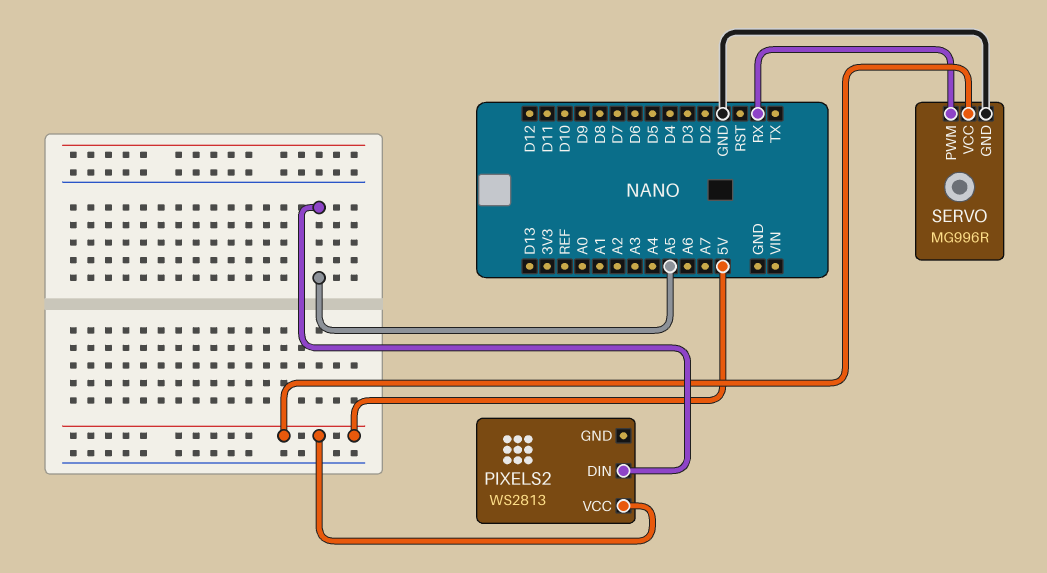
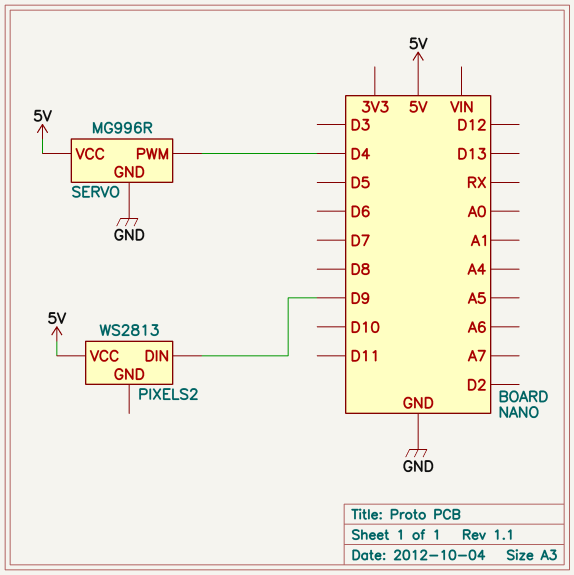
PIXELS2 pin DIN: A5 -> D9
SERVO pin PWM: RX -> D4

